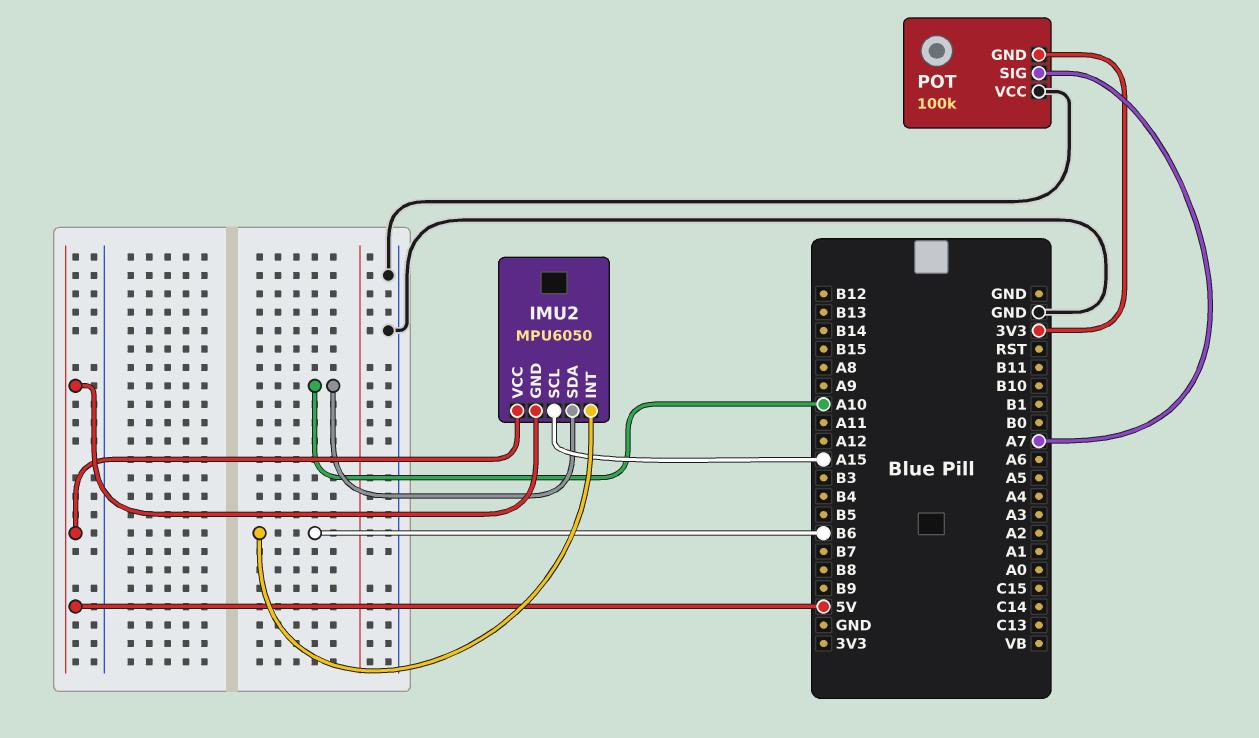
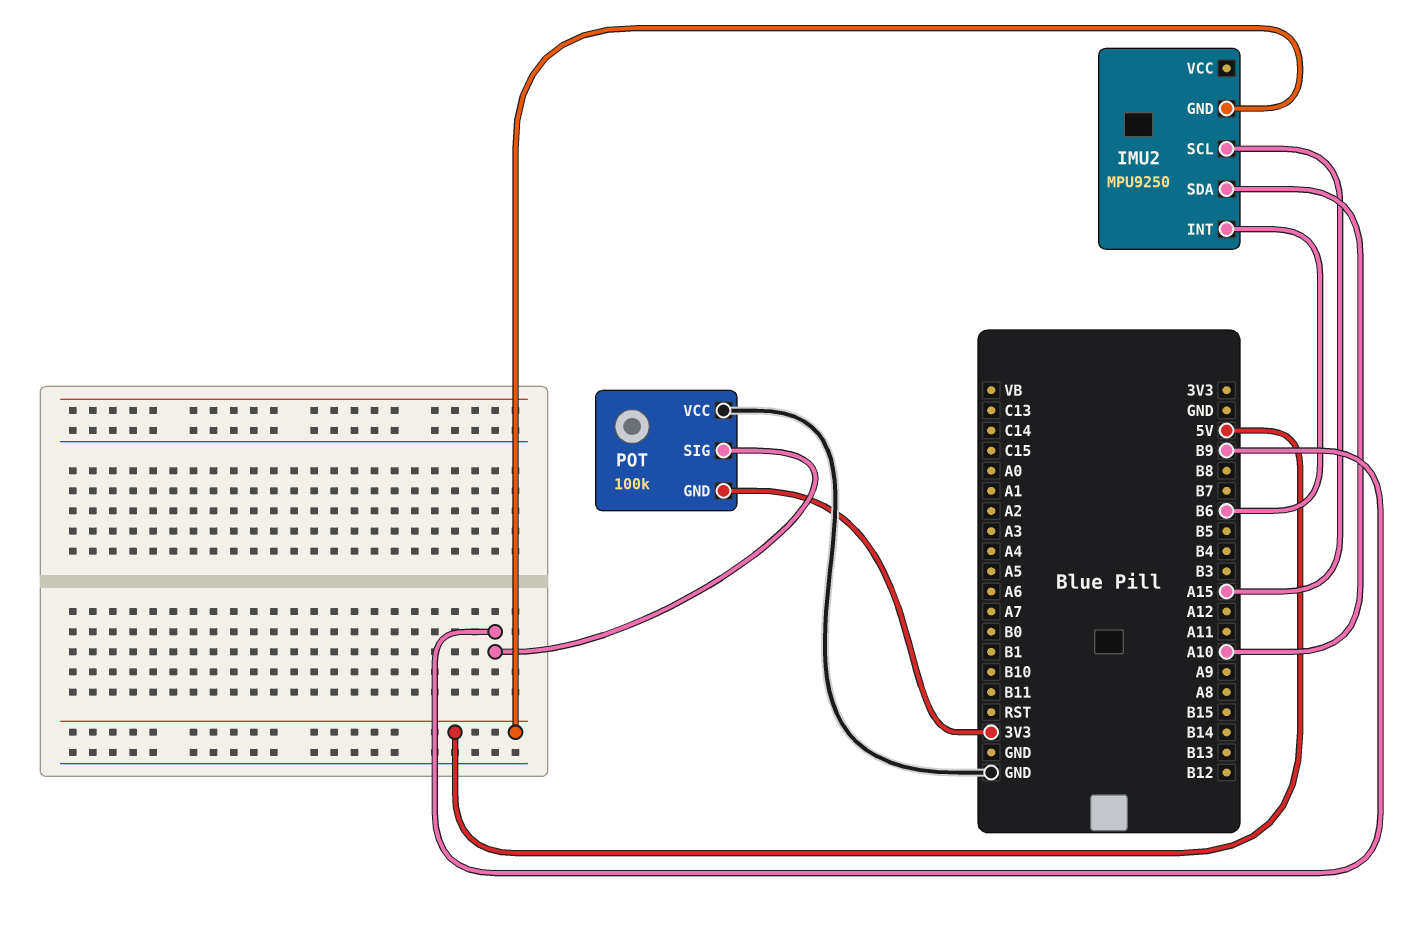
IMU2: MPU6050 -> MPU9250
IMU2 pin VCC: 5V -> none
POT pin SIG: A7 -> B9

